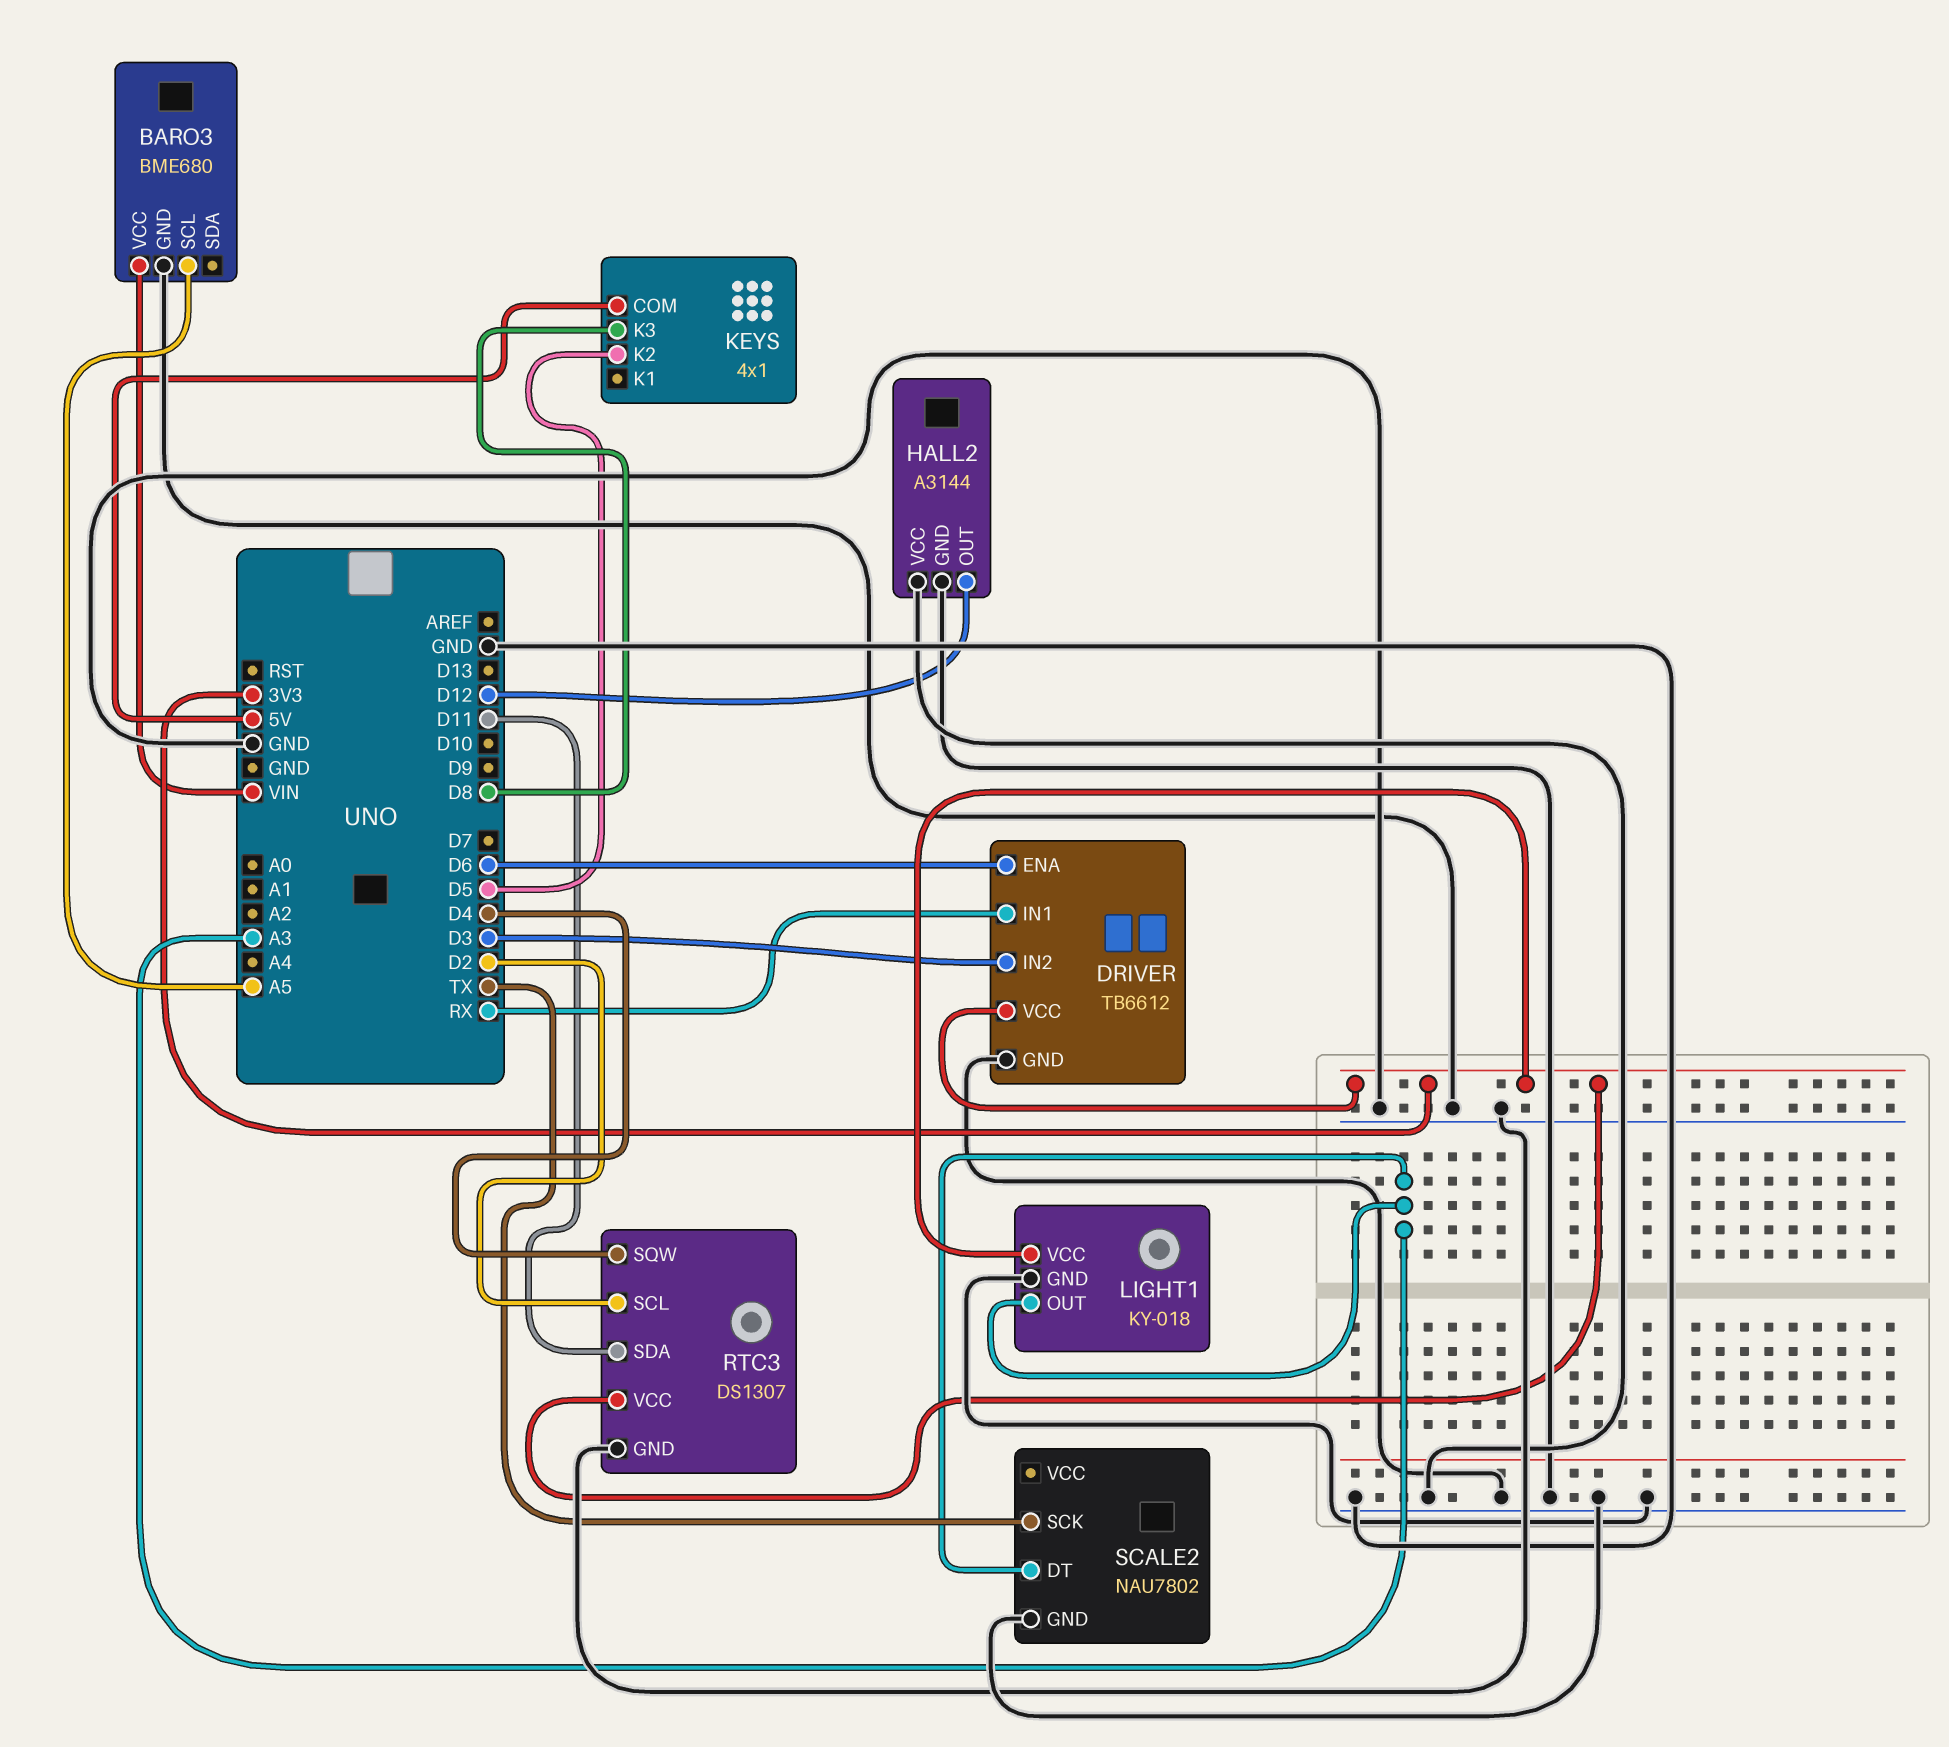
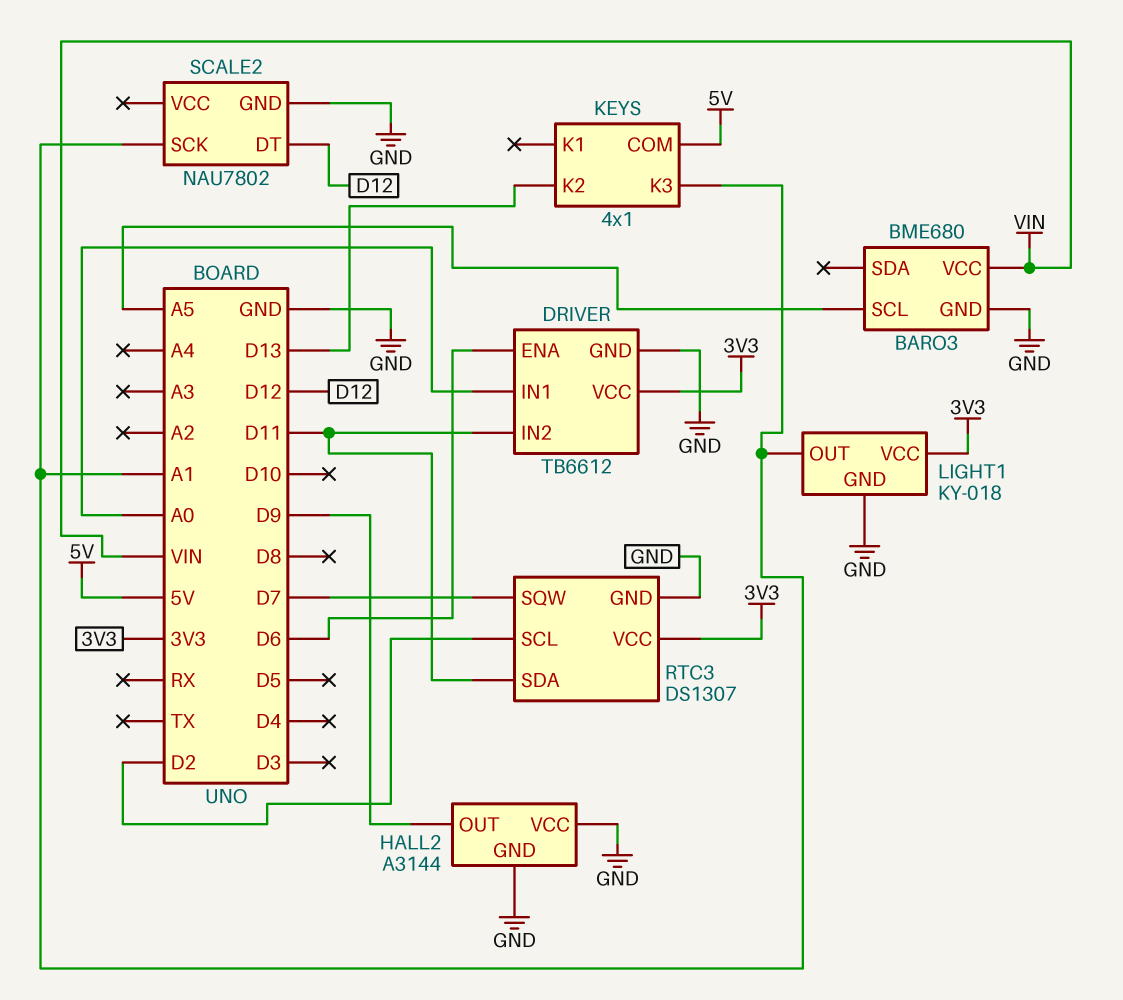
DRIVER pin IN1: RX -> A0
DRIVER pin IN2: D3 -> D11
HALL2 pin OUT: D12 -> D9
KEYS pin K2: D5 -> D13
KEYS pin K3: D8 -> A1
LIGHT1 pin OUT: A3 -> A1
RTC3 pin SQW: D4 -> D7
SCALE2 pin DT: A3 -> D12
SCALE2 pin SCK: TX -> A1

